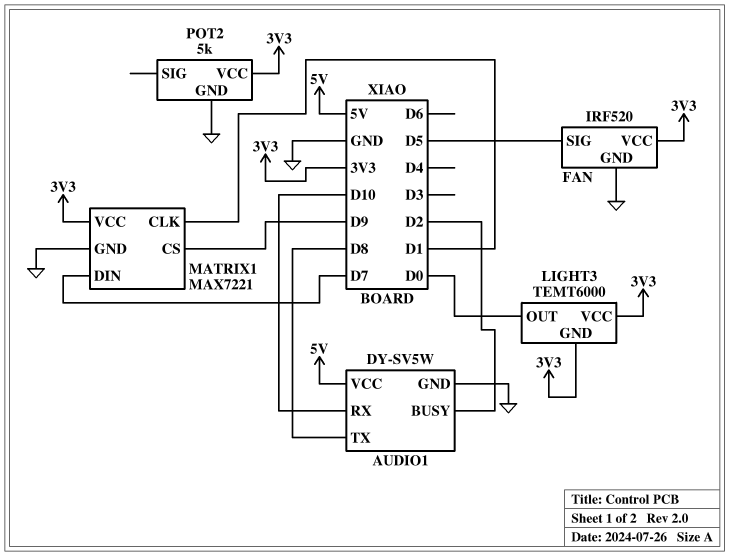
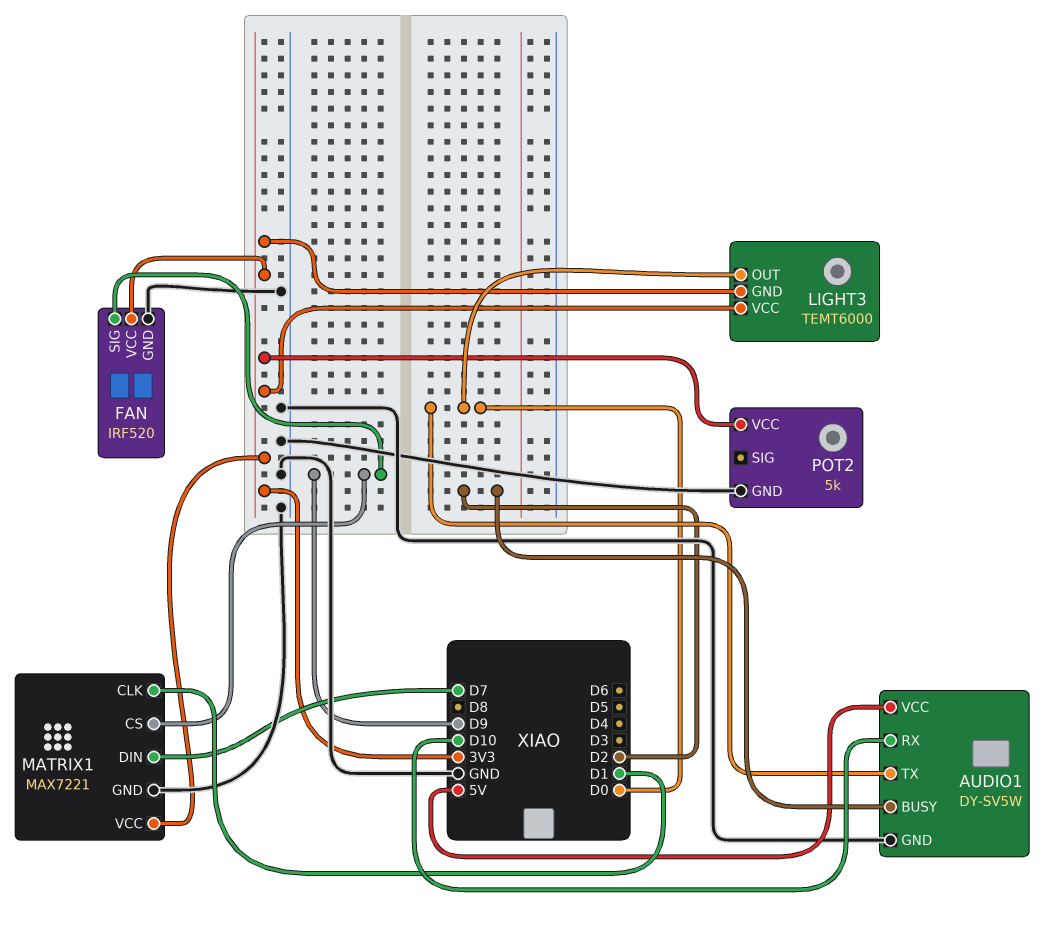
AUDIO1 pin TX: D8 -> D0
FAN pin SIG: D5 -> D9

